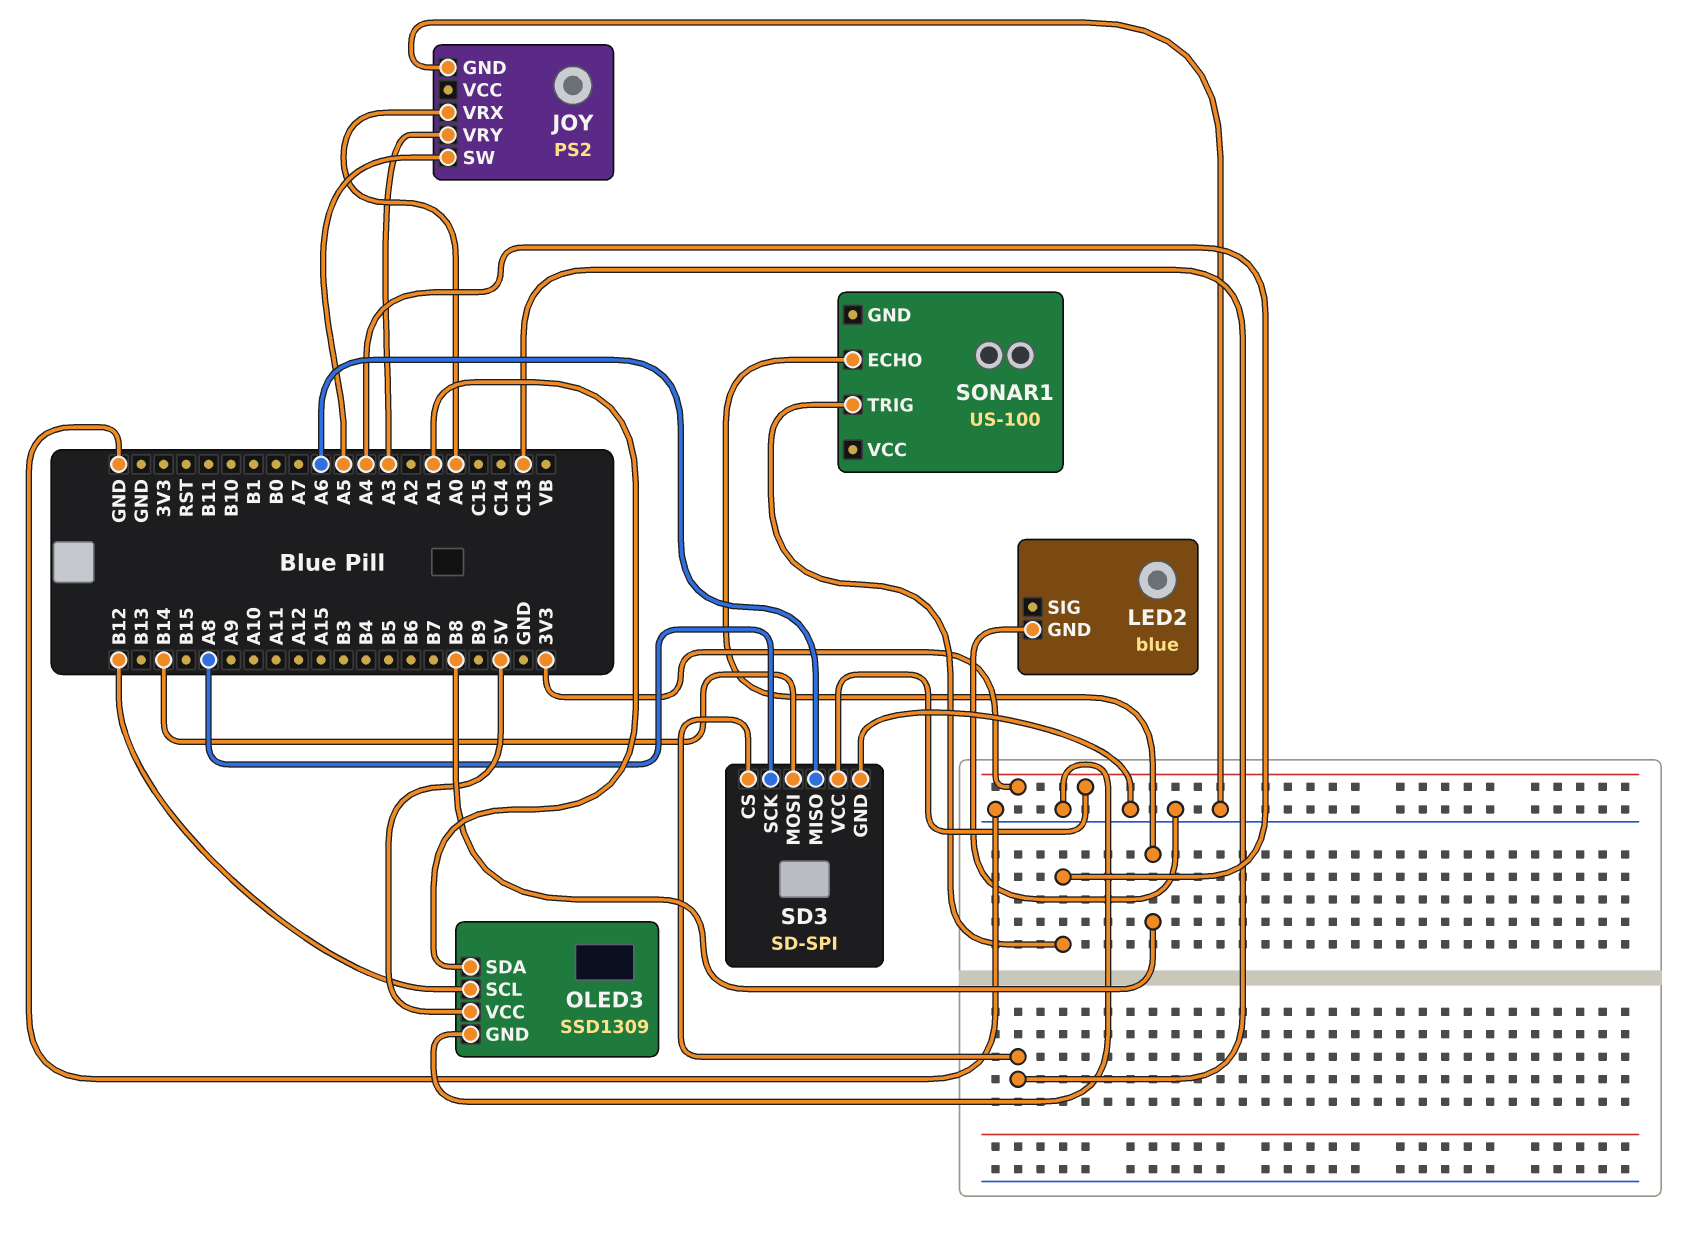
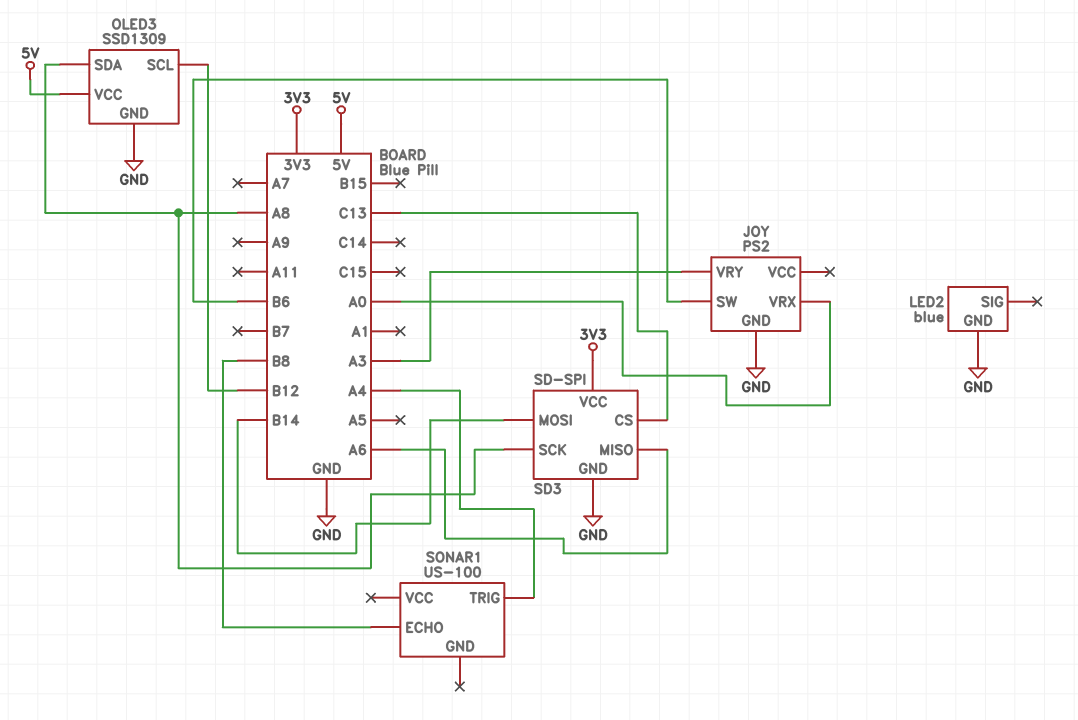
JOY pin SW: A5 -> B6
OLED3 pin SDA: A1 -> A8

